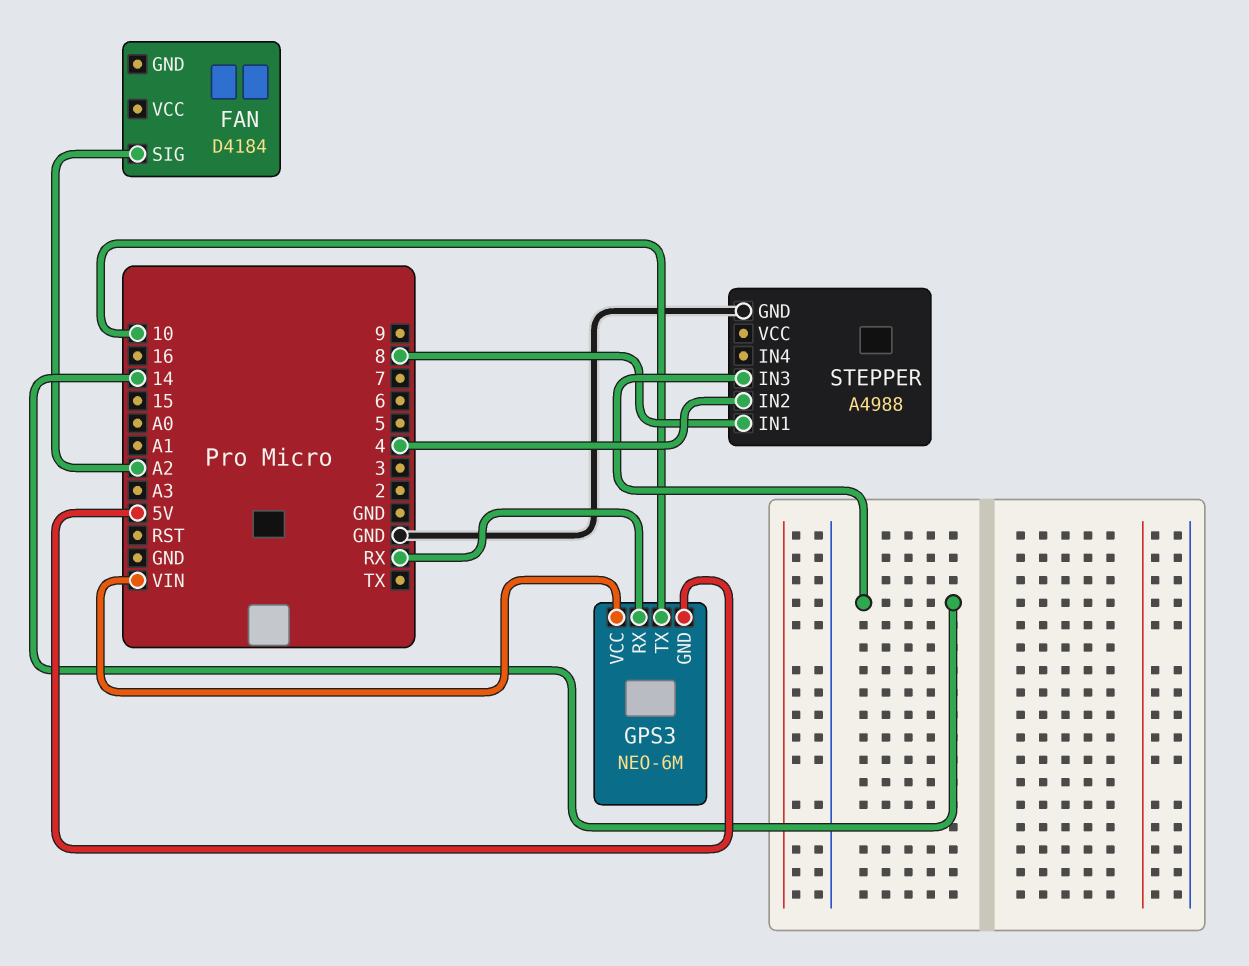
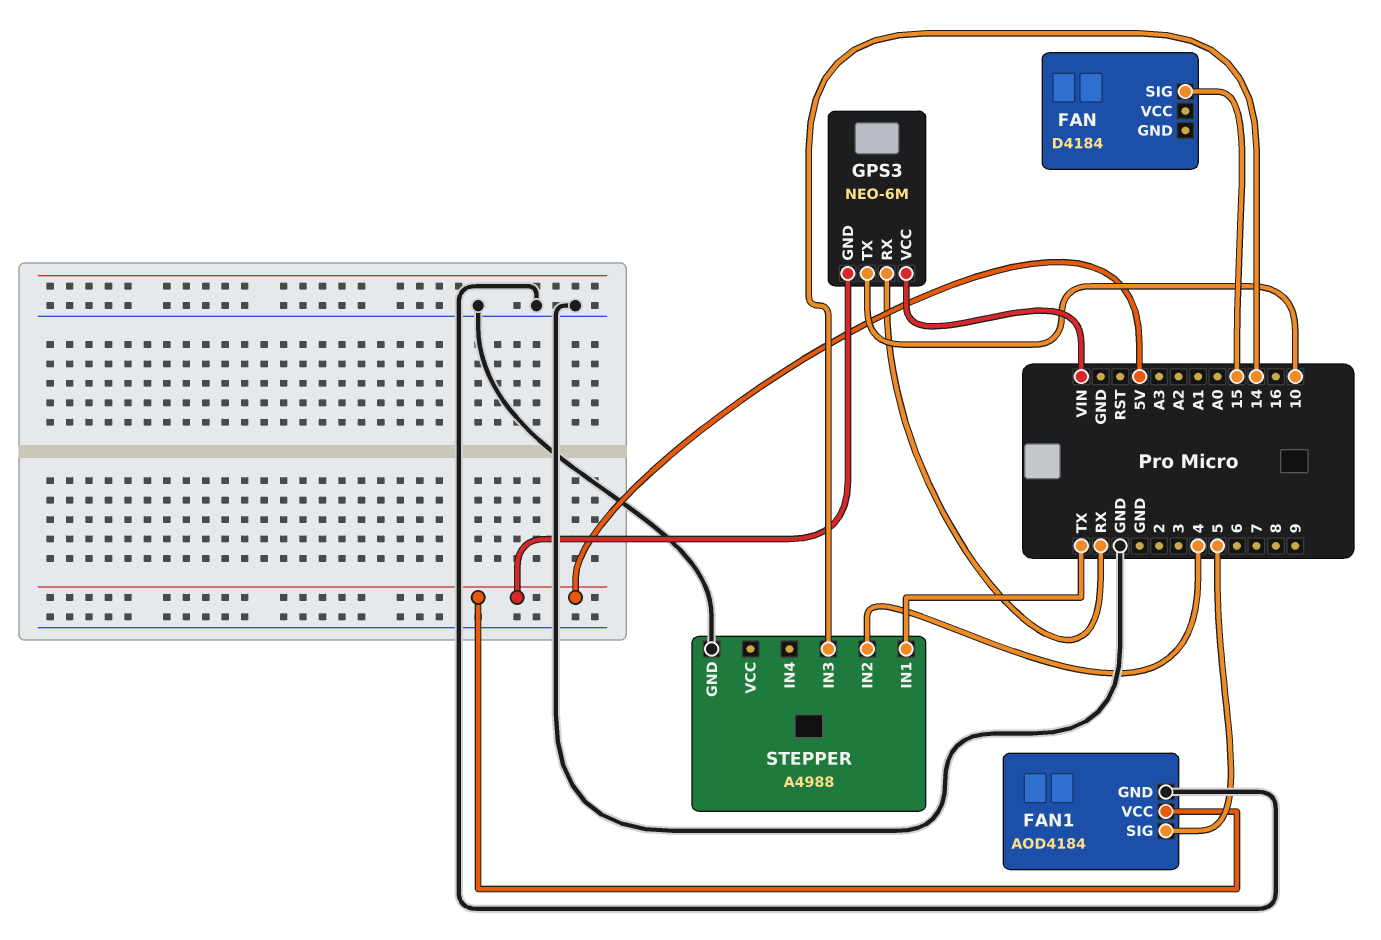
FAN pin SIG: A2 -> 15
FAN1: none -> AOD4184
FAN1 pin GND: none -> GND
FAN1 pin SIG: none -> 5
FAN1 pin VCC: none -> 5V
STEPPER pin IN1: 8 -> TX

